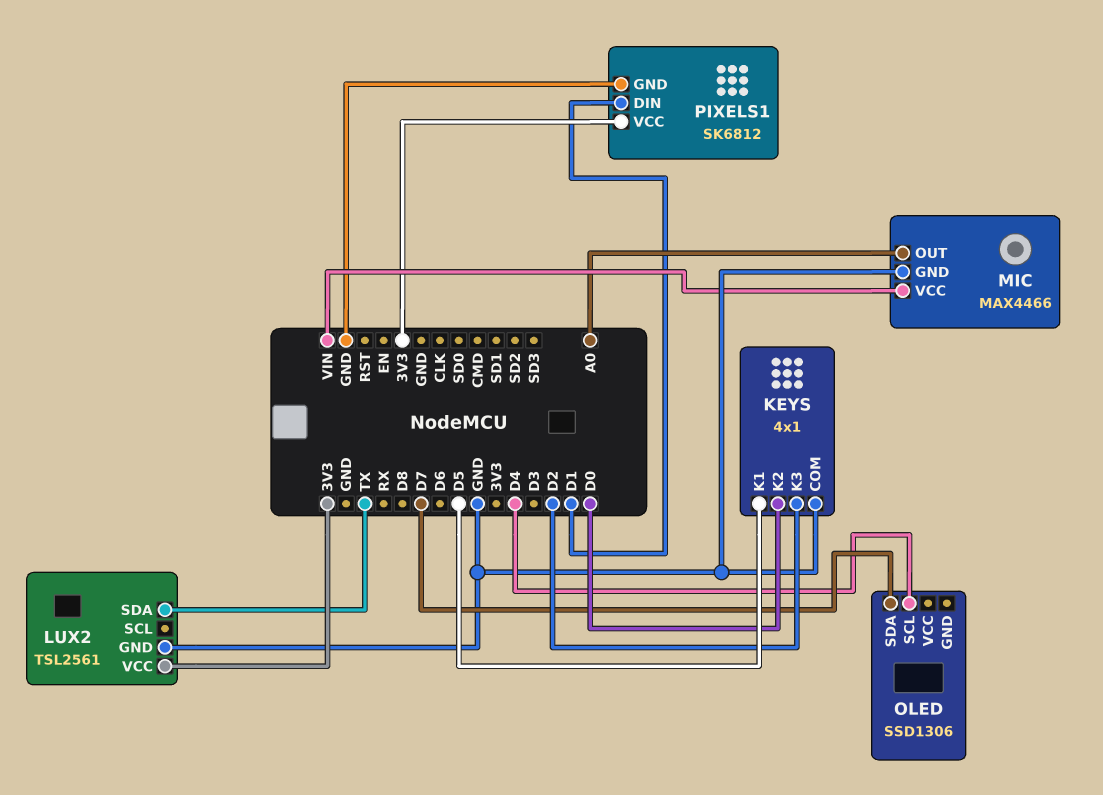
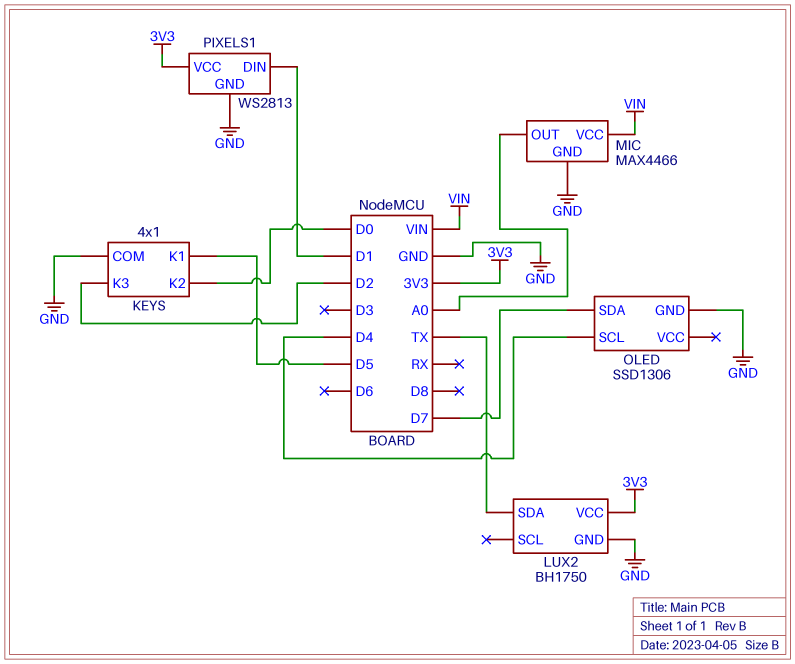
LUX2: TSL2561 -> BH1750
OLED pin GND: none -> GND
PIXELS1: SK6812 -> WS2813

